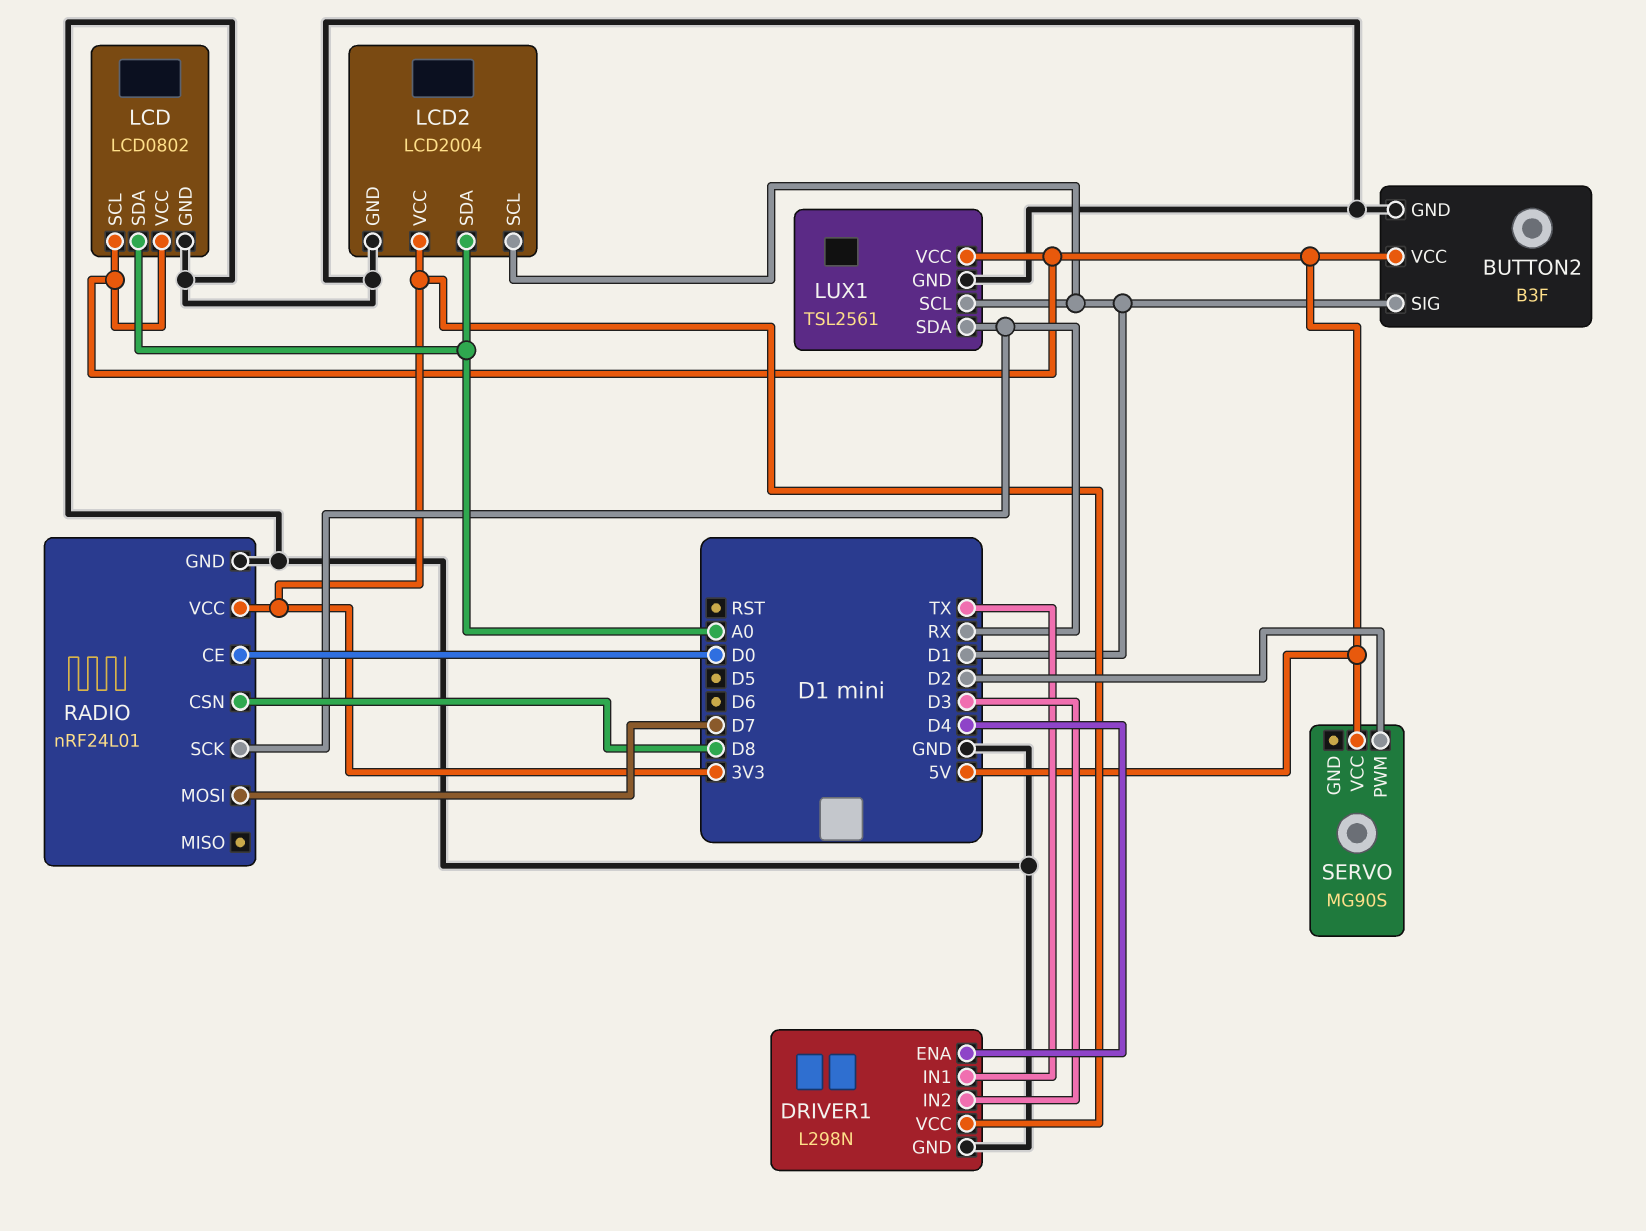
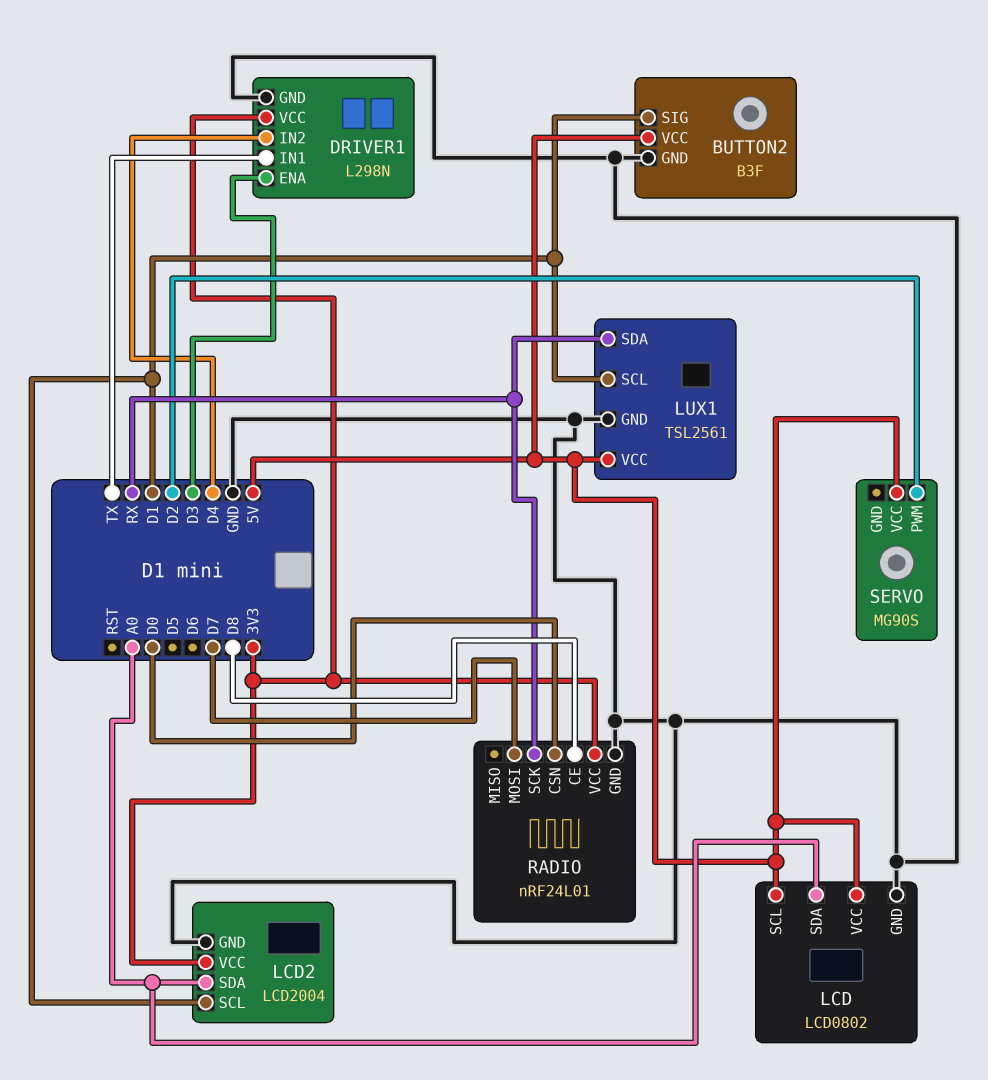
DRIVER1 pin ENA: D4 -> D3
DRIVER1 pin IN2: D3 -> D4
RADIO pin CE: D0 -> D8
RADIO pin CSN: D8 -> D0

